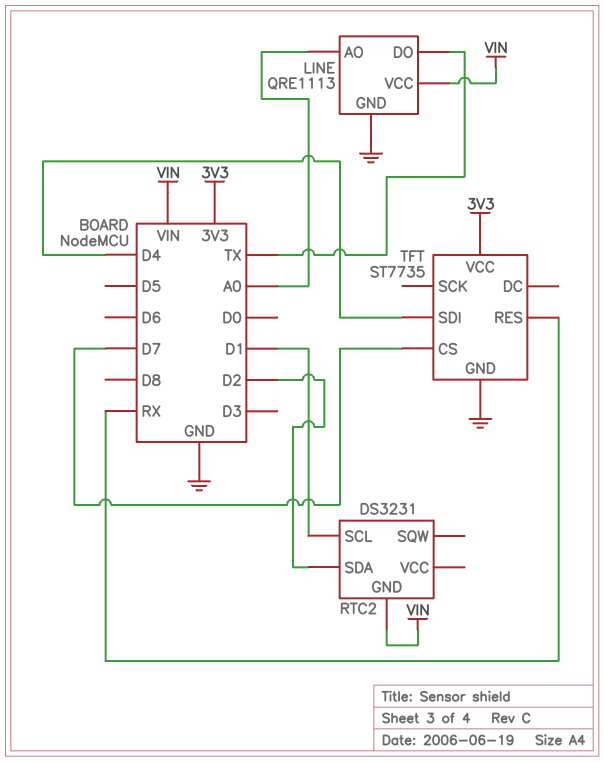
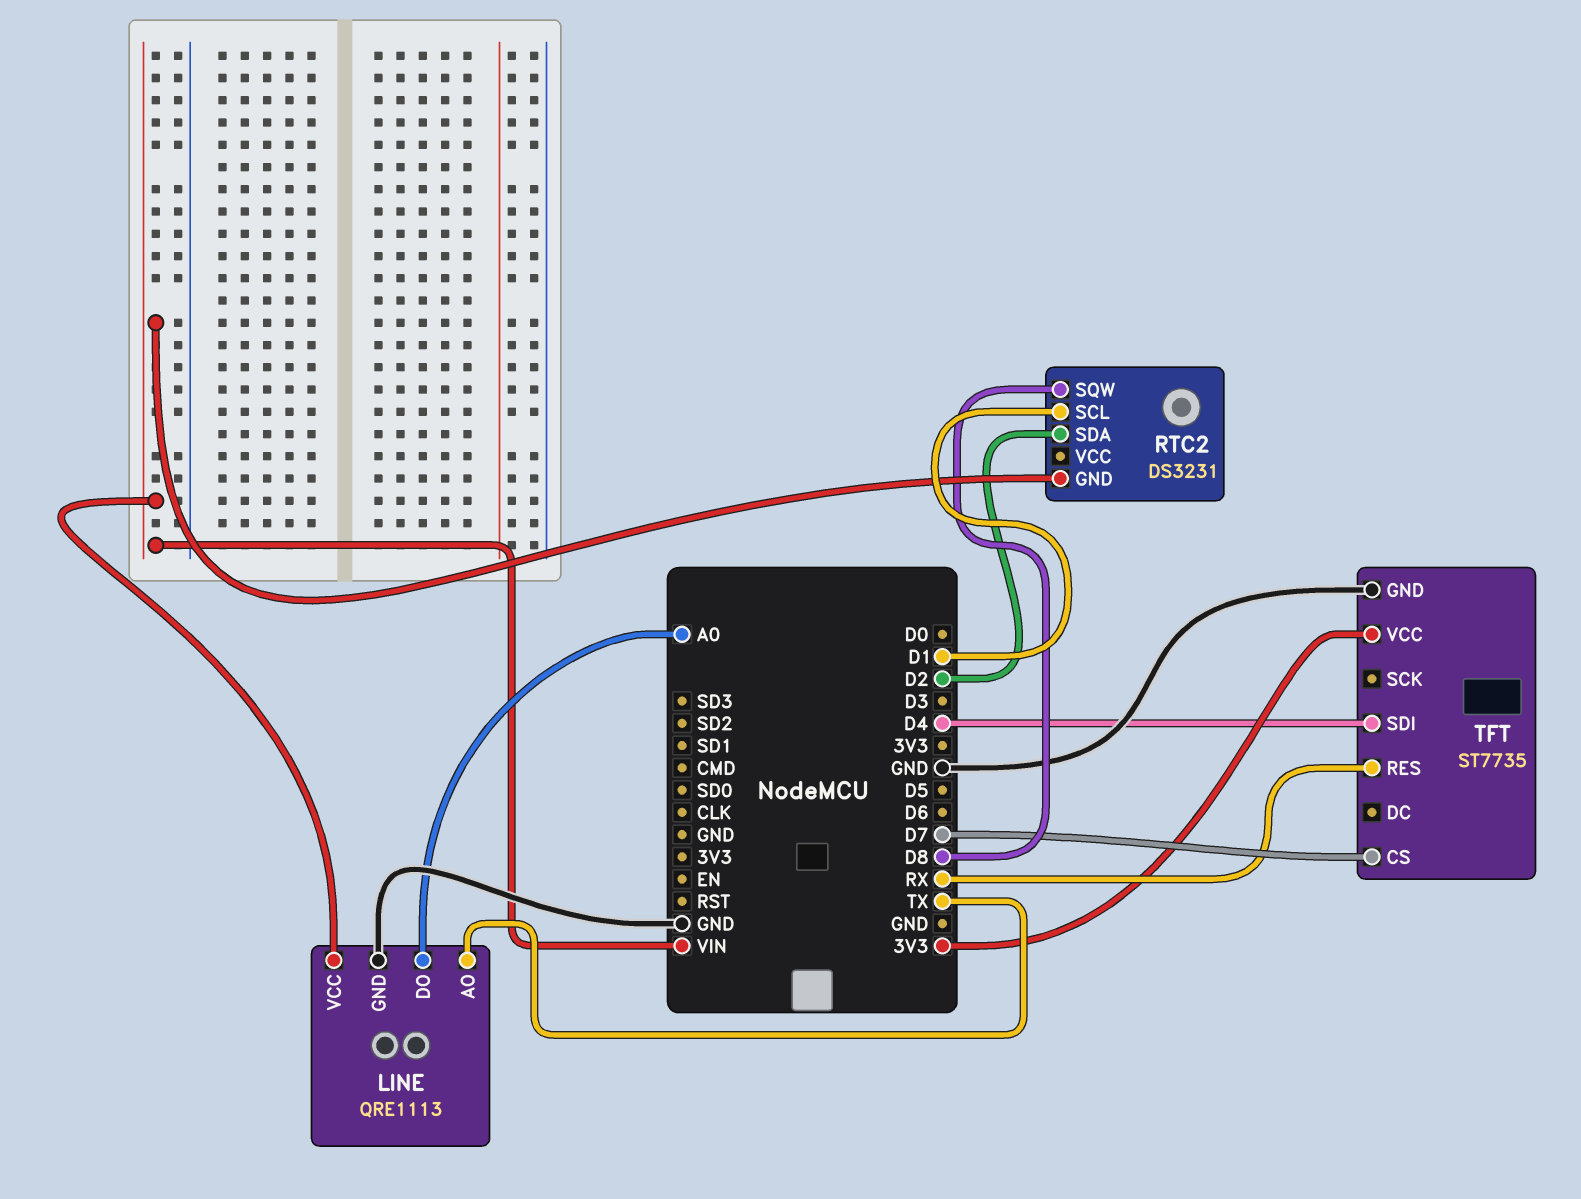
LINE pin AO: A0 -> TX
LINE pin DO: TX -> A0
RTC2 pin SQW: none -> D8

